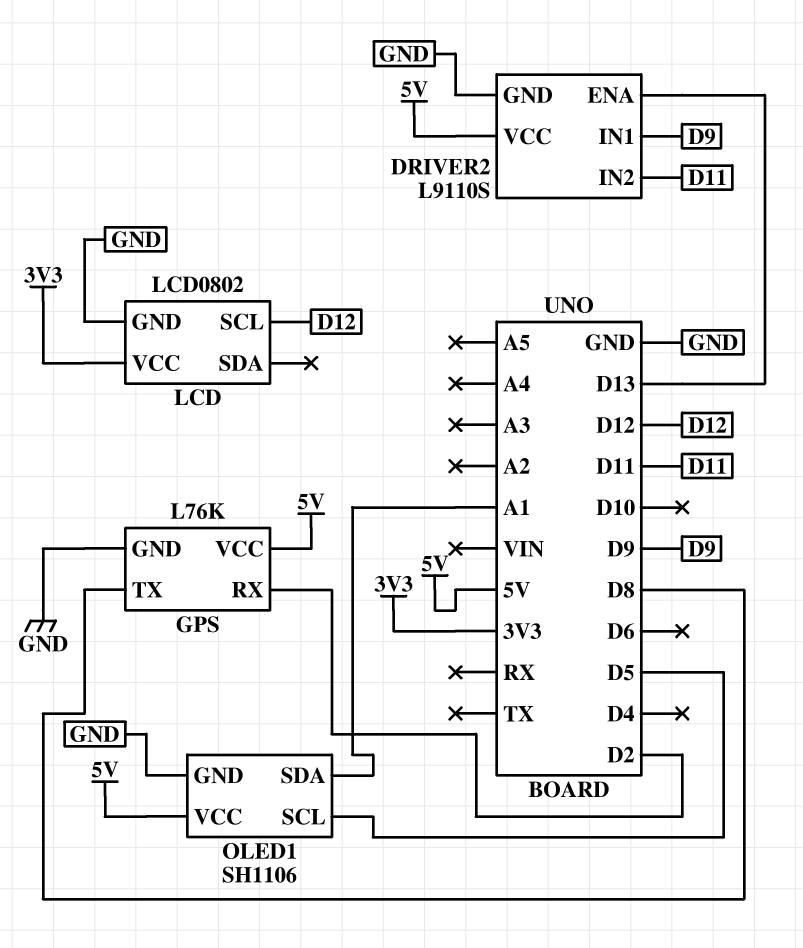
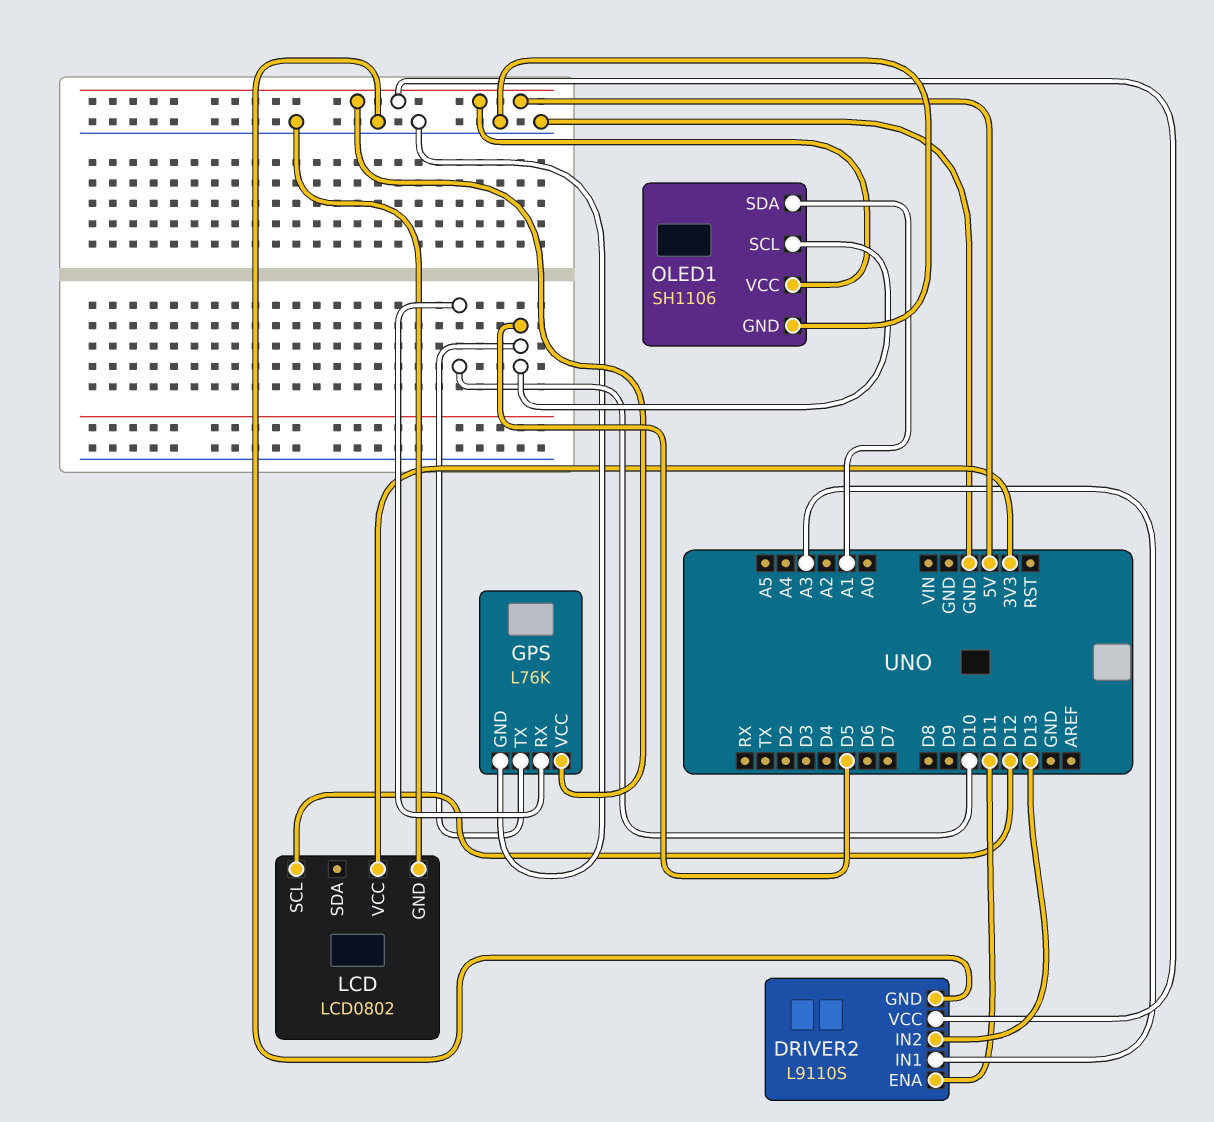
DRIVER2 pin ENA: D13 -> D11
DRIVER2 pin IN1: D9 -> A3
DRIVER2 pin IN2: D11 -> D13
GPS pin RX: D2 -> D10
GPS pin TX: D8 -> D5

